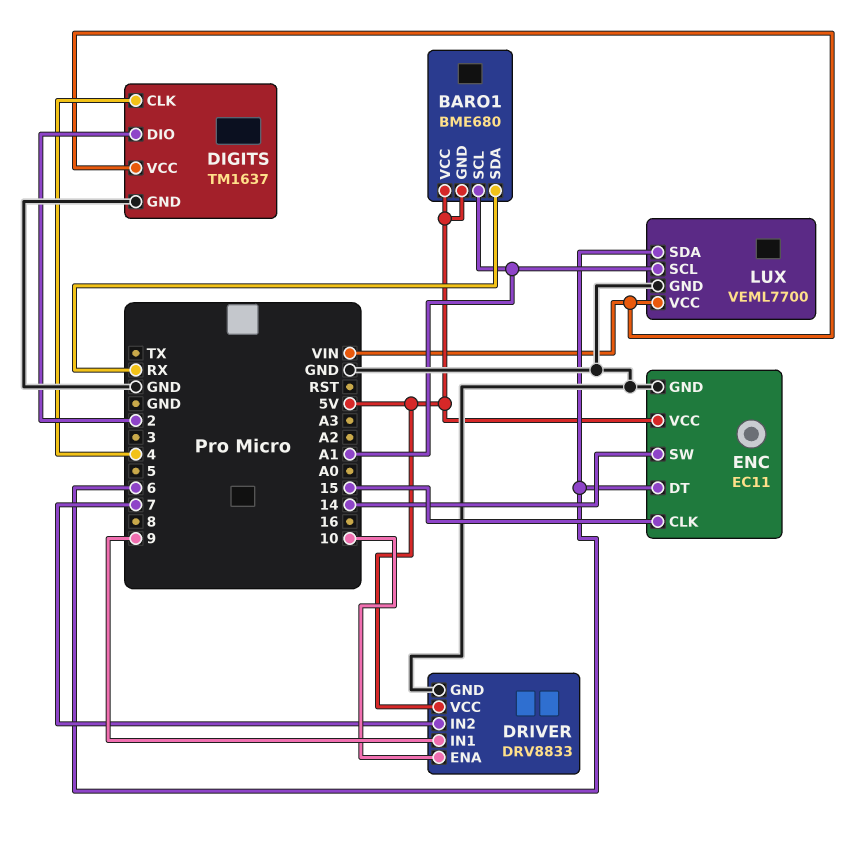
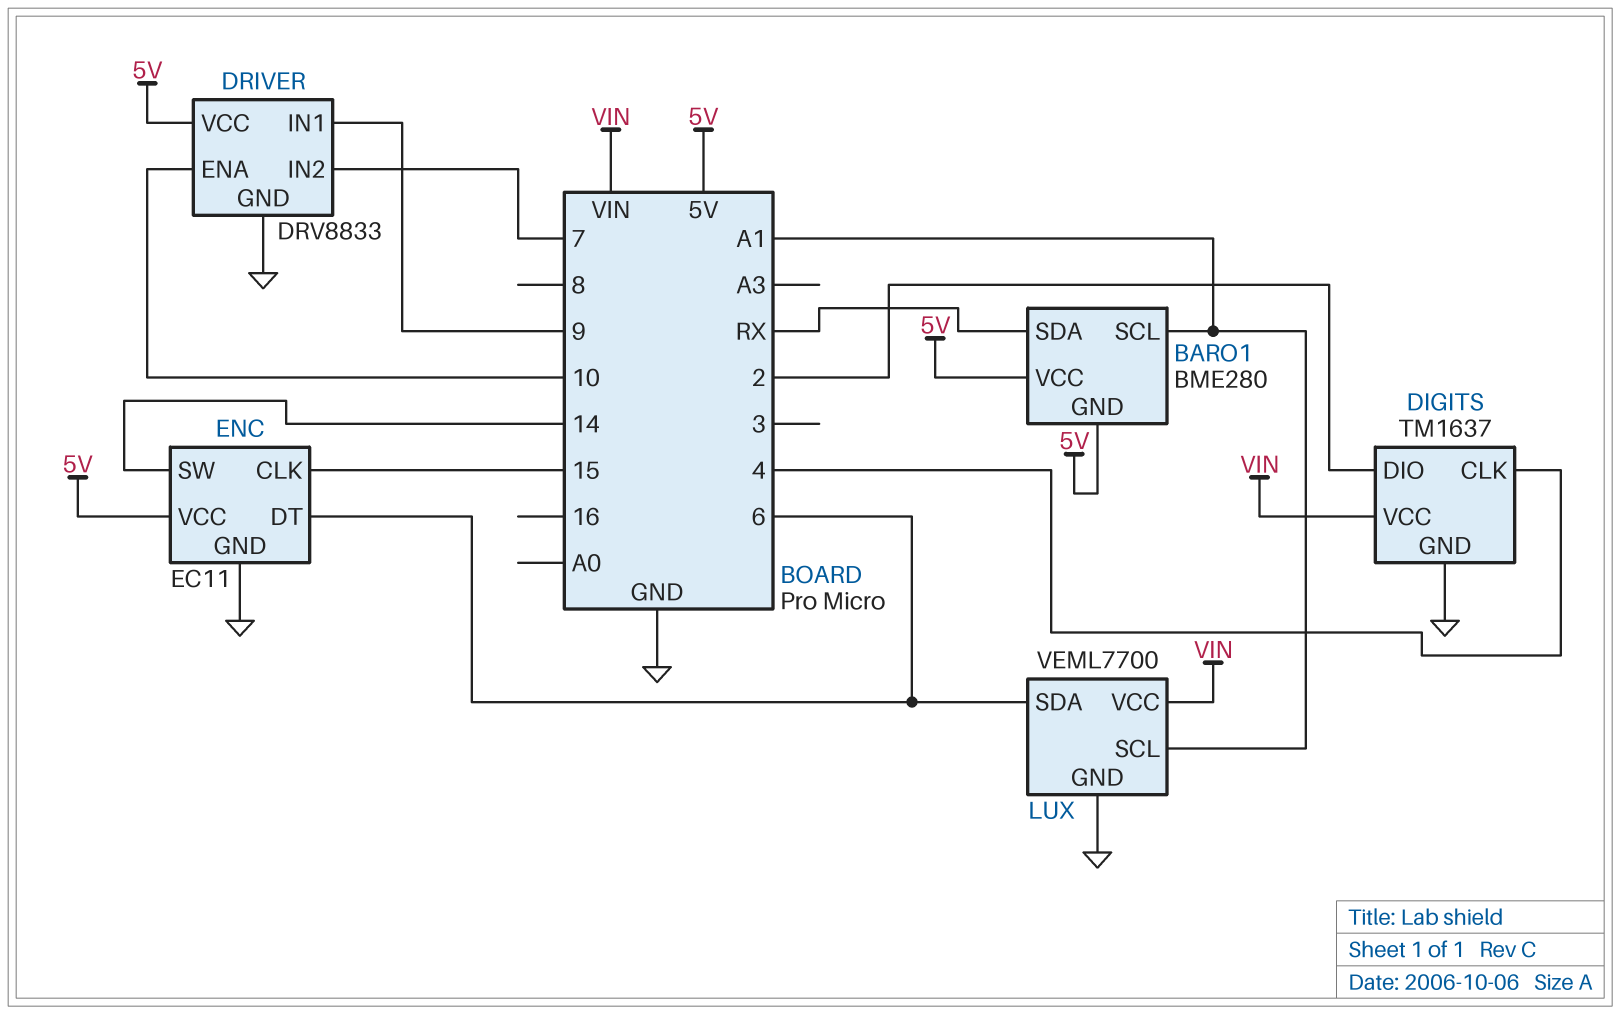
BARO1: BME680 -> BME280

